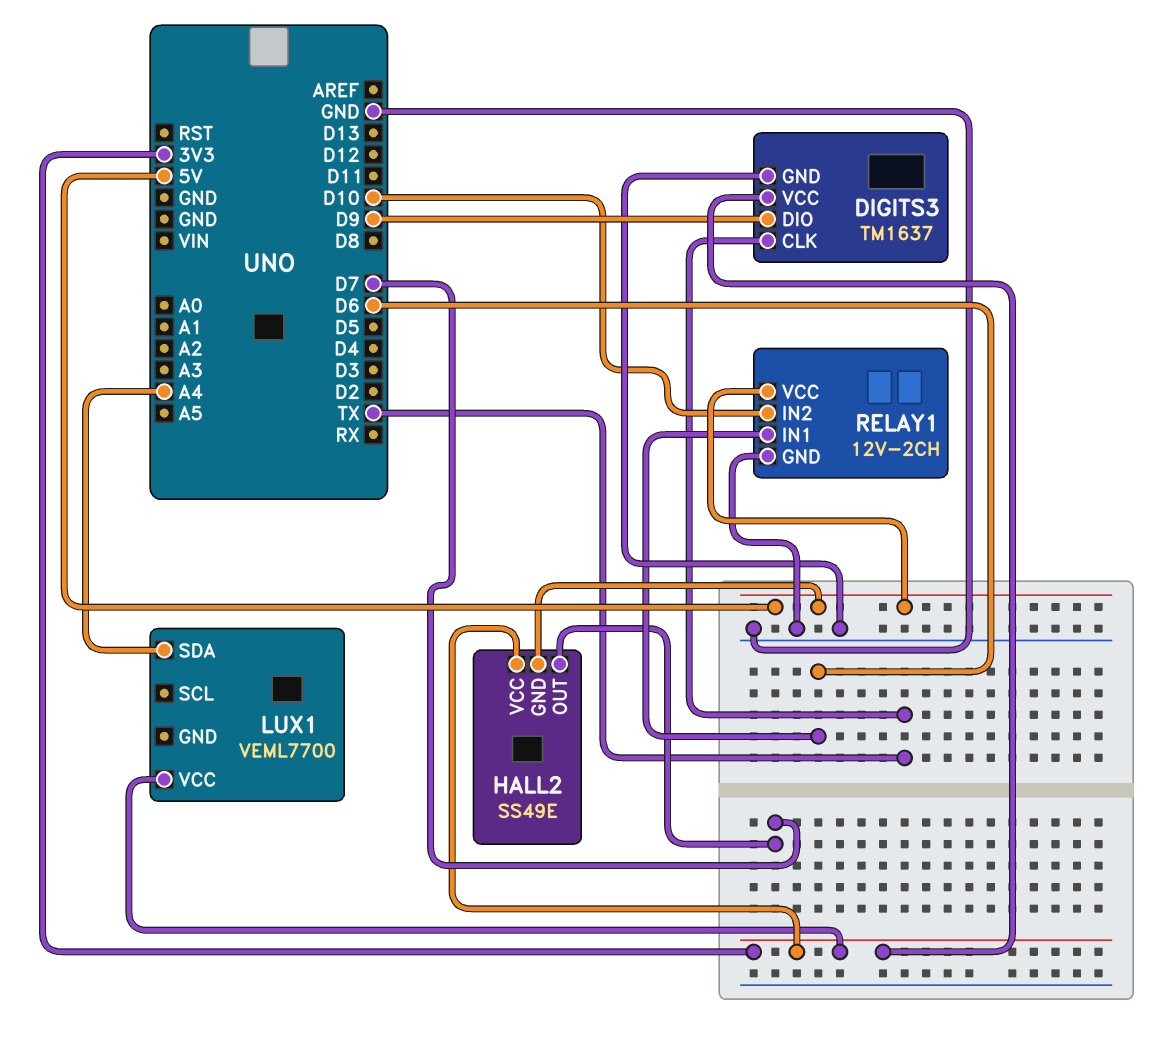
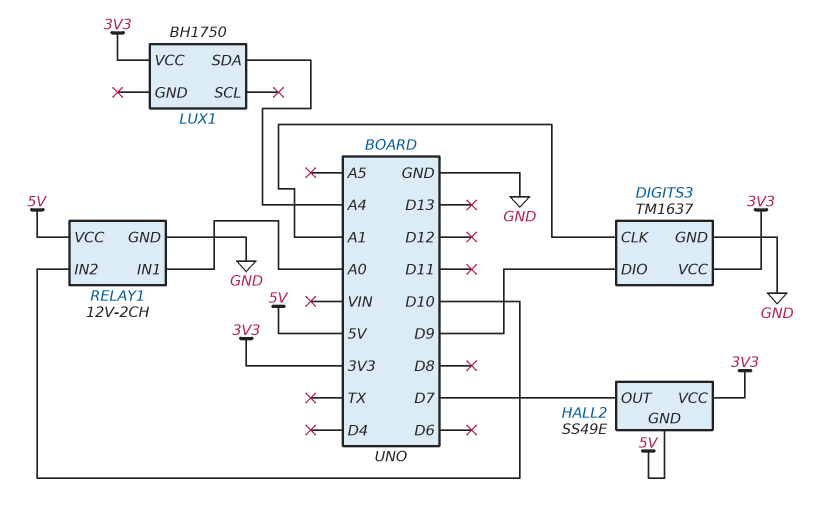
DIGITS3 pin CLK: TX -> A1
LUX1: VEML7700 -> BH1750
RELAY1 pin IN1: D6 -> A0

